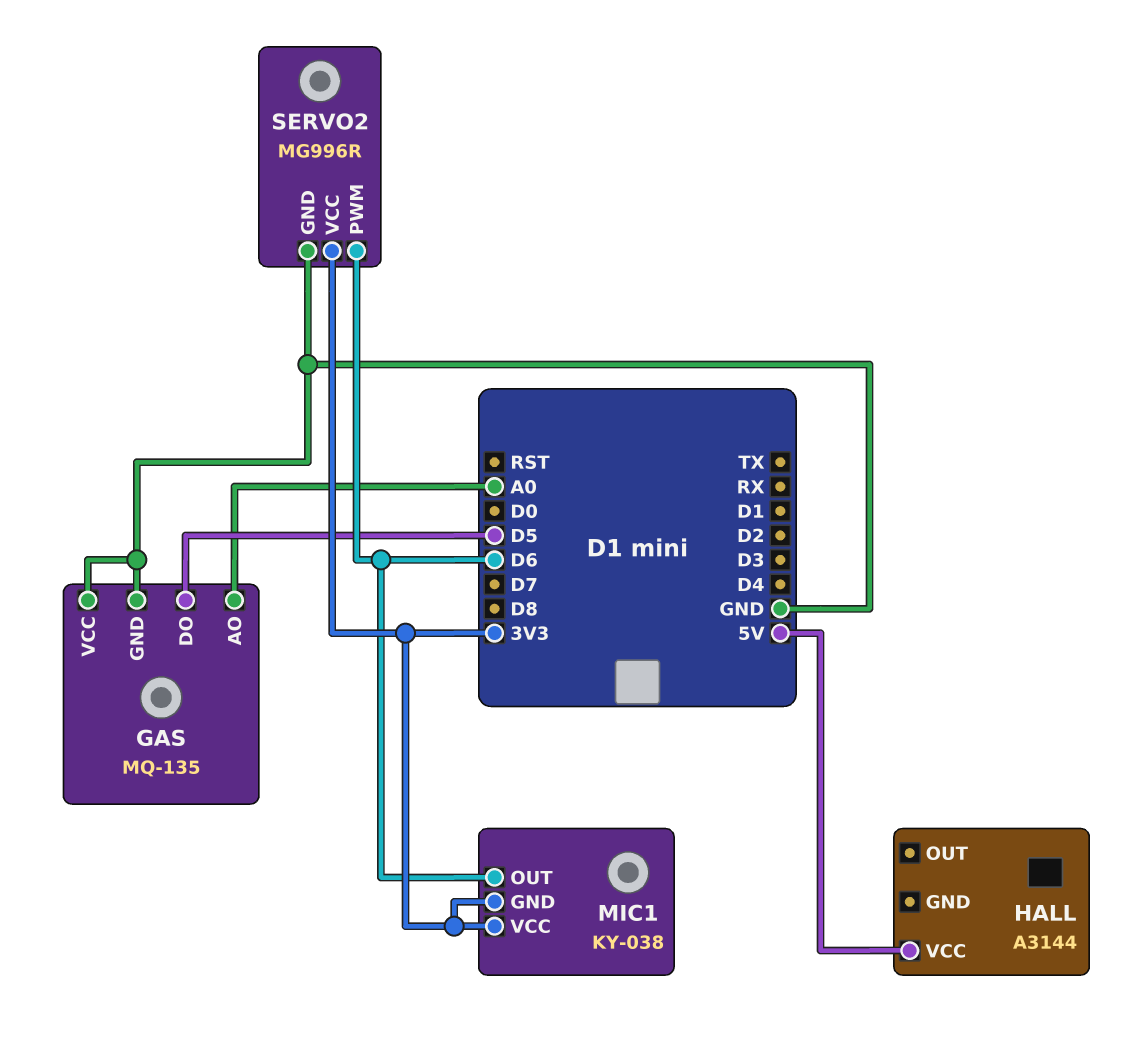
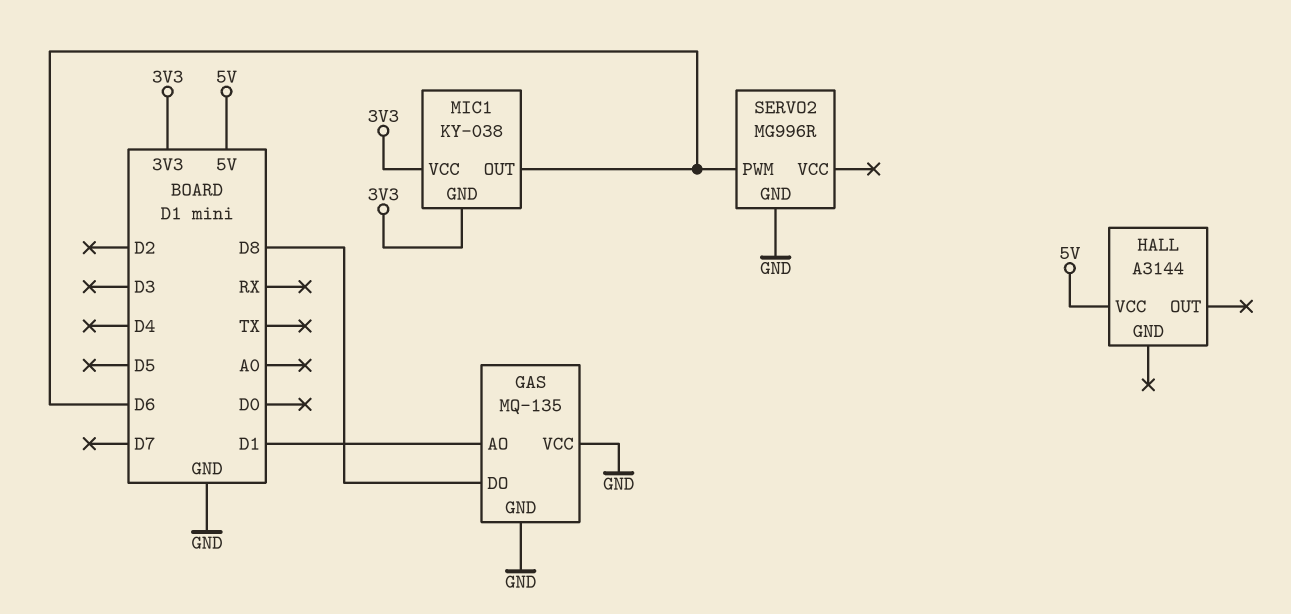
GAS pin AO: A0 -> D1
GAS pin DO: D5 -> D8
SERVO2 pin VCC: 3V3 -> none

